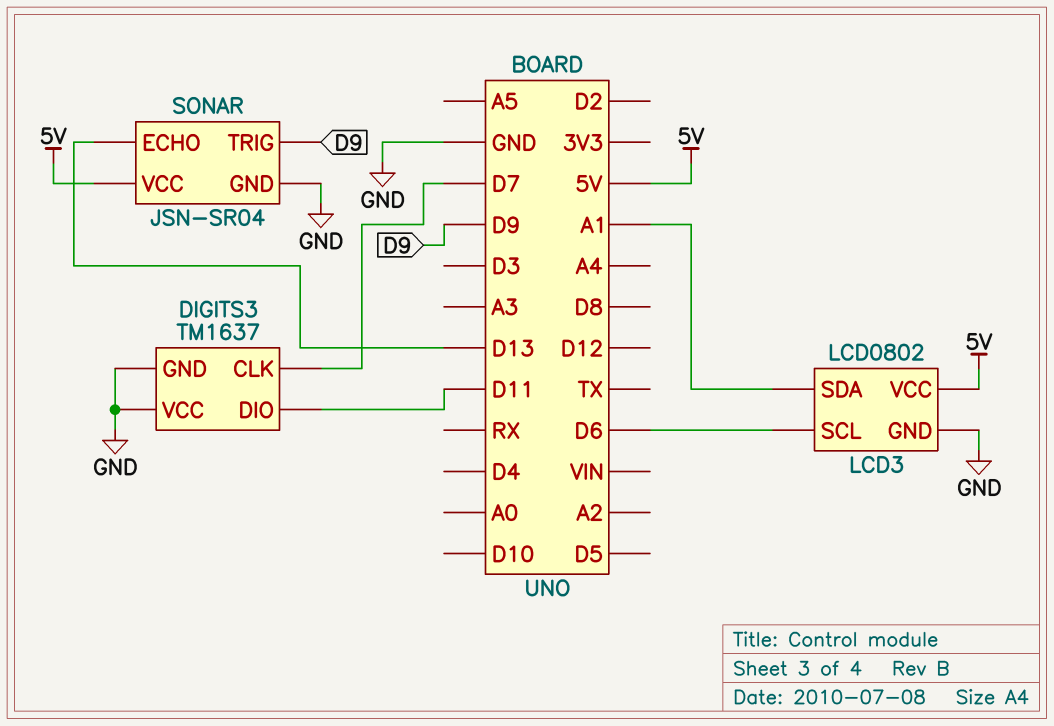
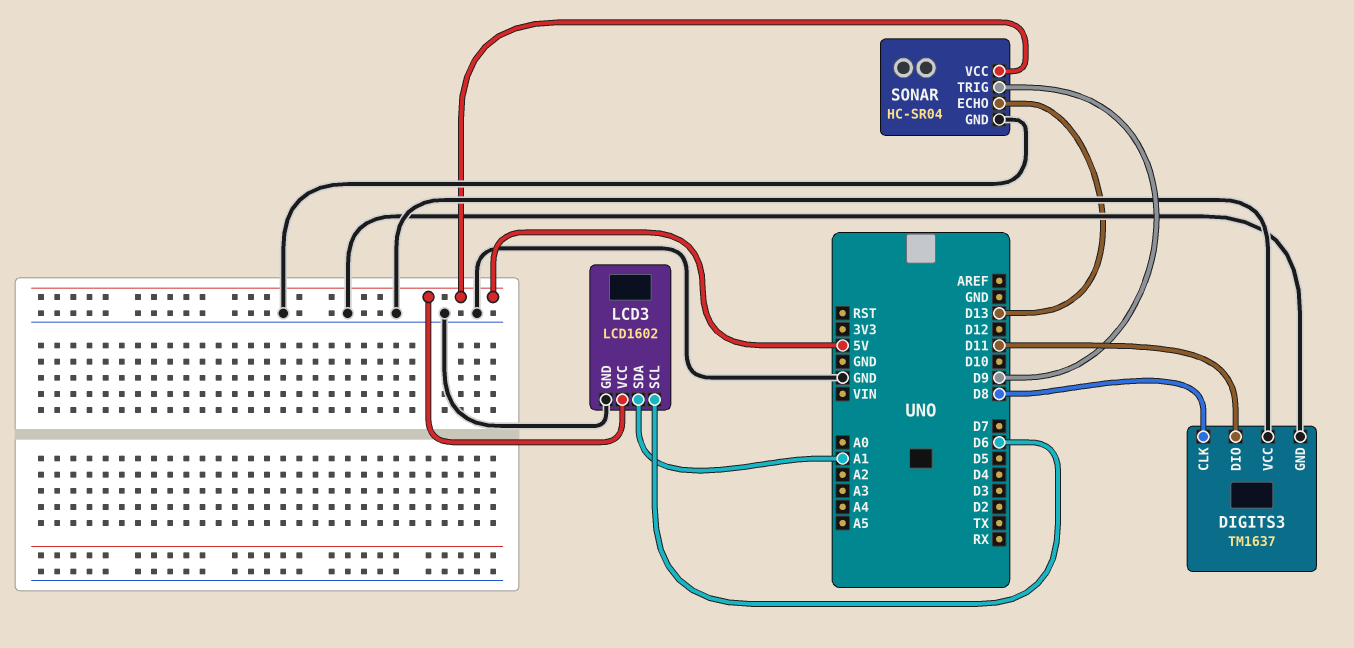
DIGITS3 pin CLK: D7 -> D8
LCD3: LCD0802 -> LCD1602
SONAR: JSN-SR04 -> HC-SR04

